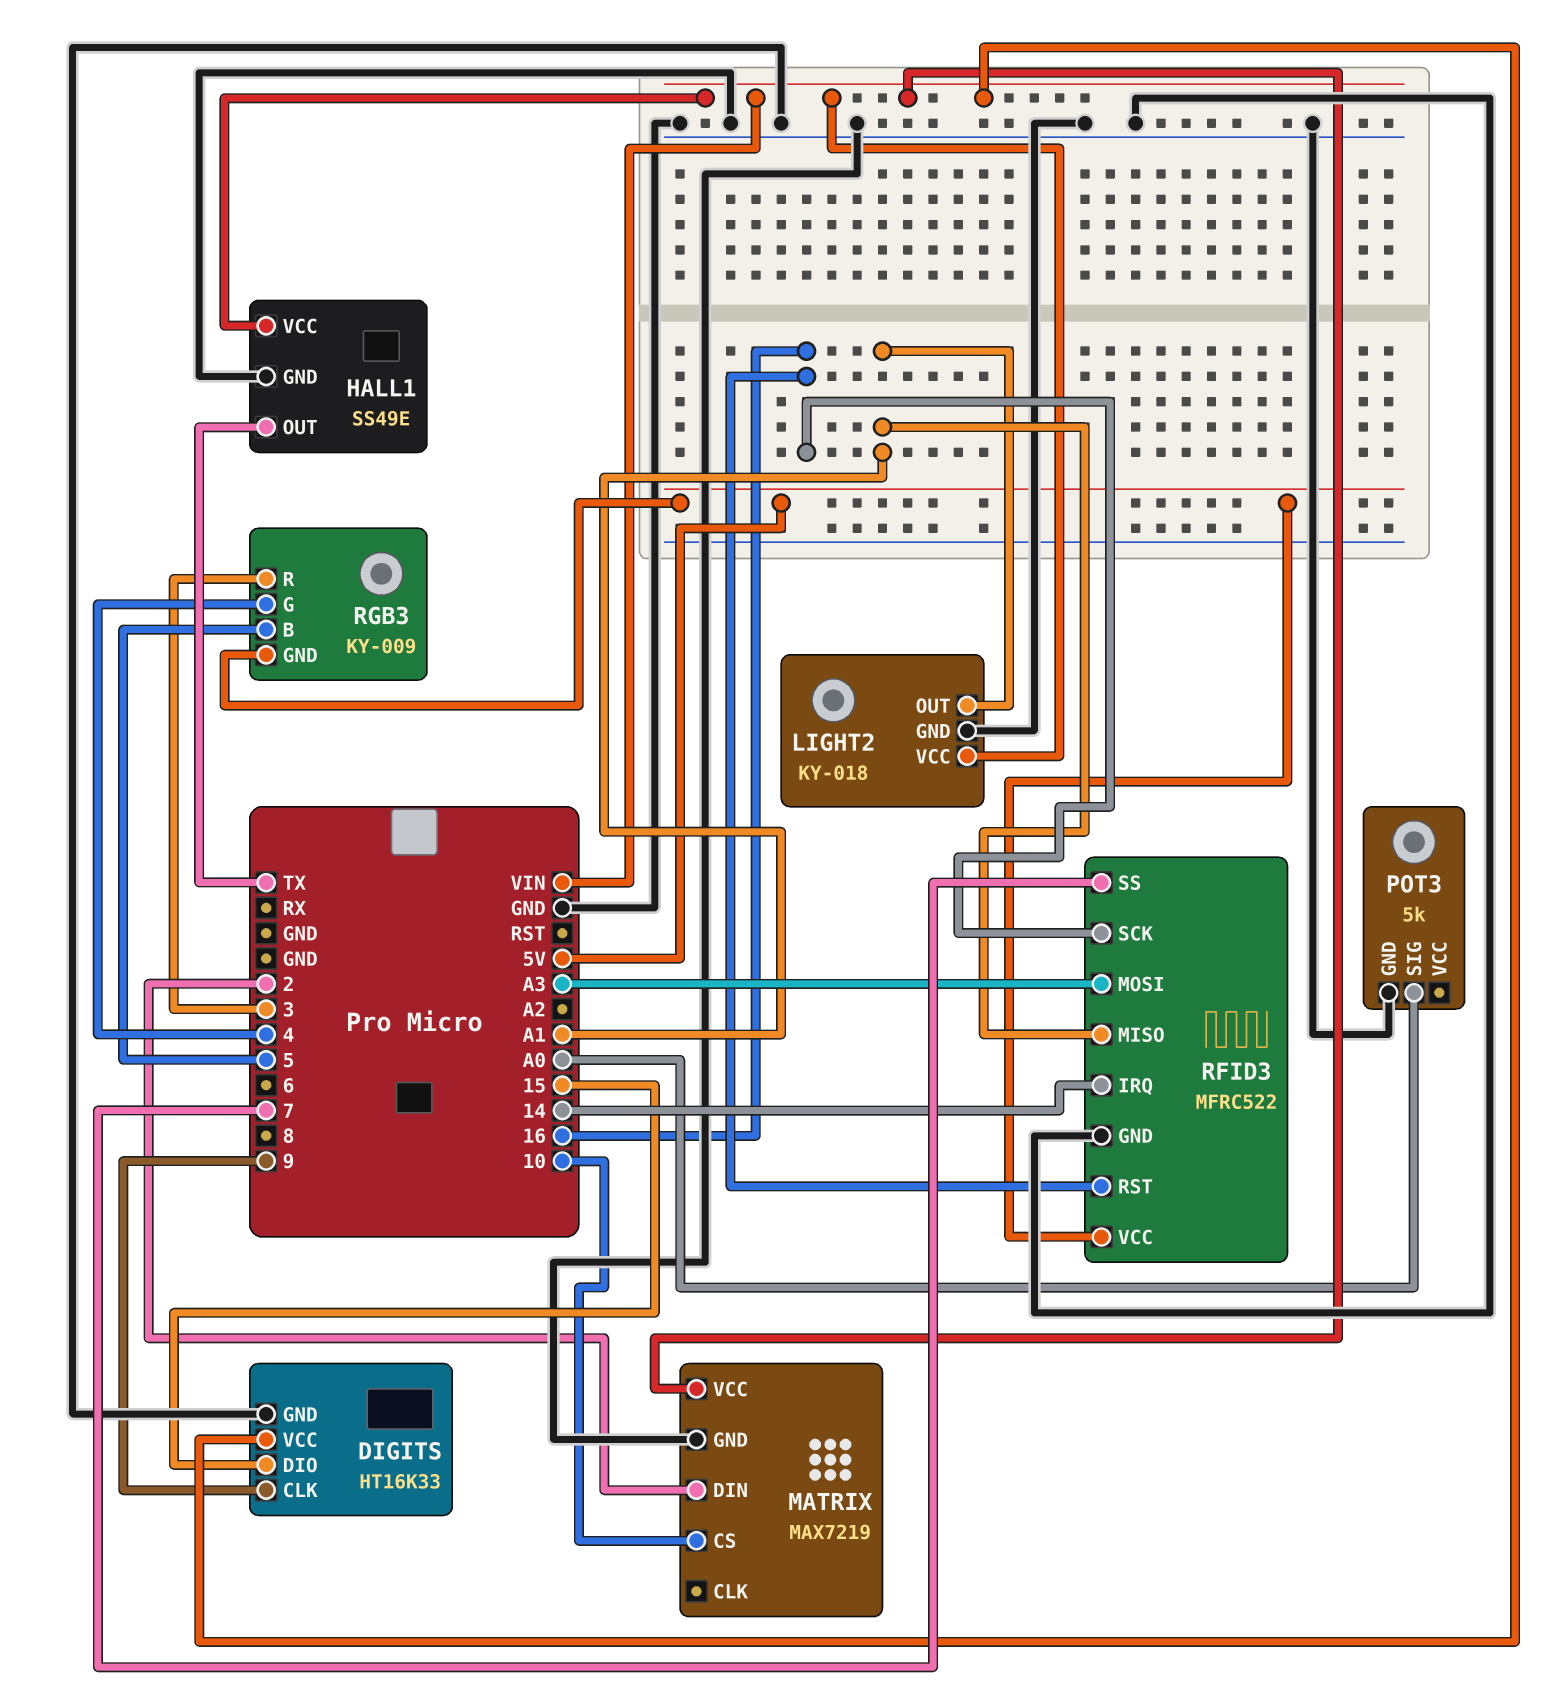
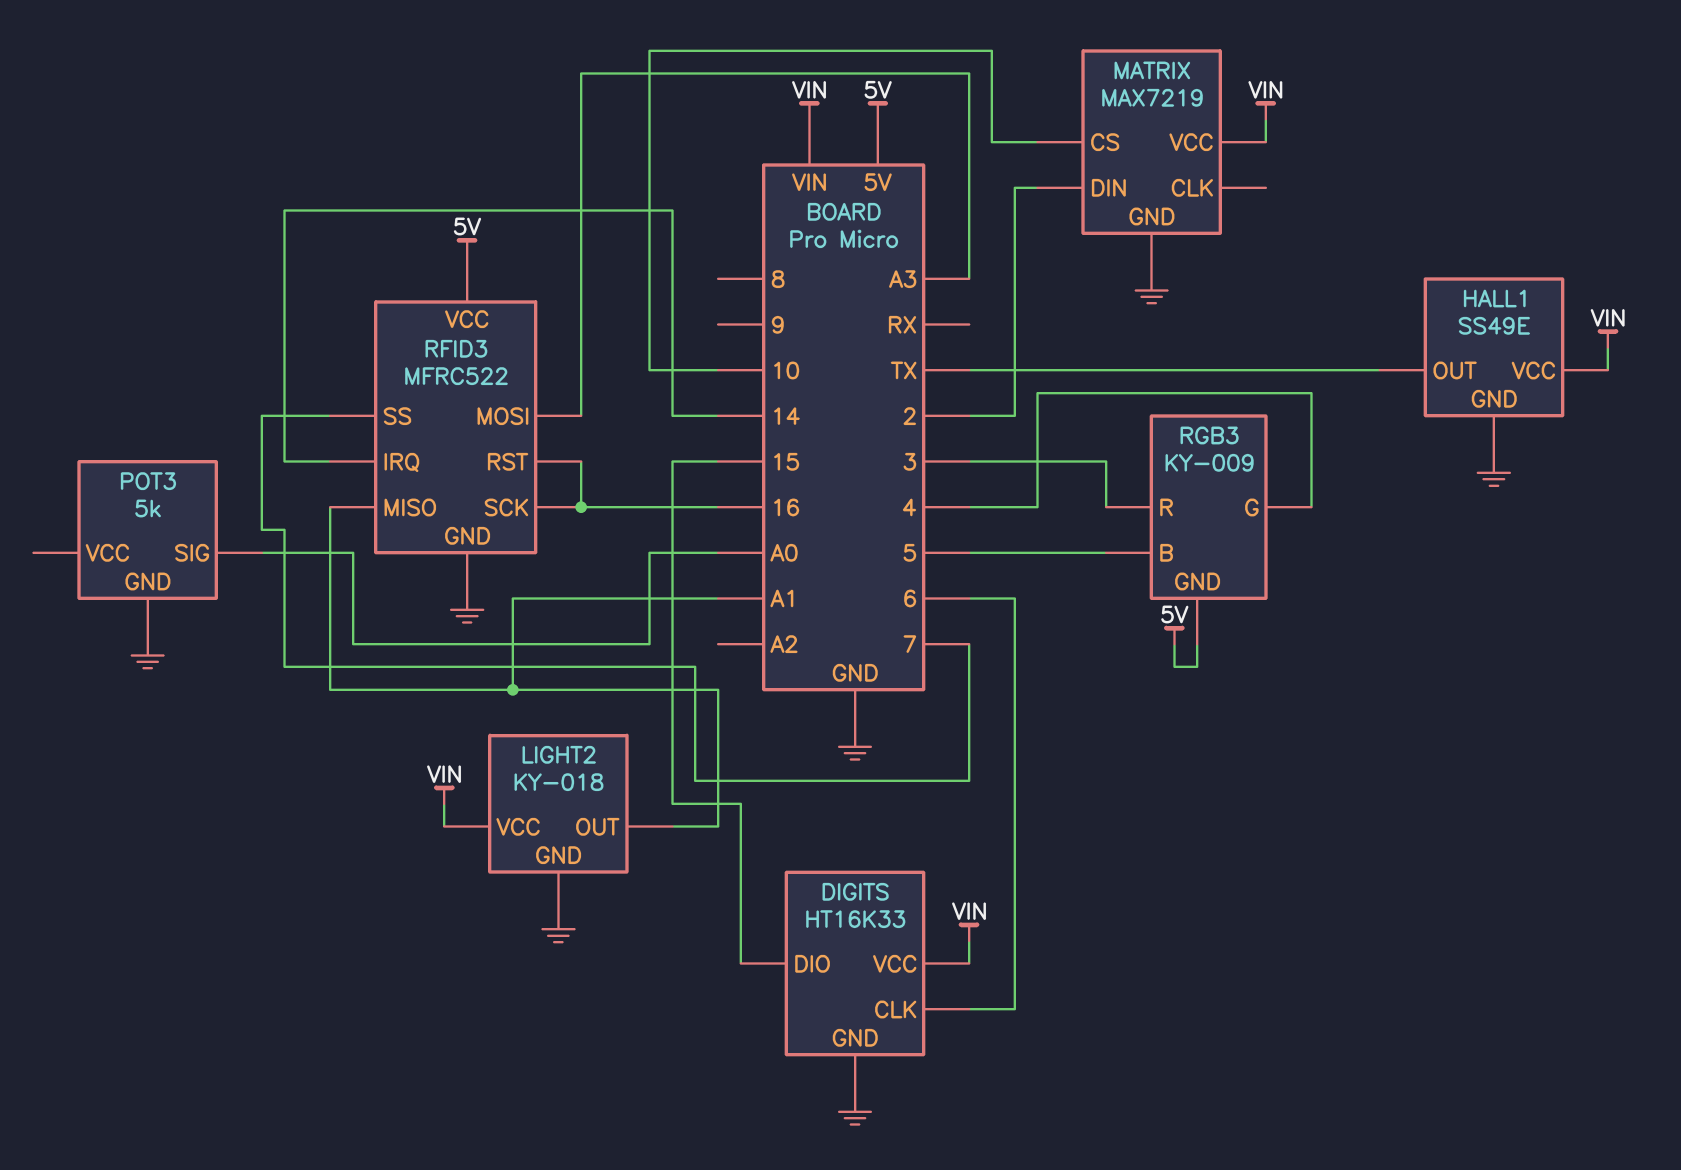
DIGITS pin CLK: 9 -> 6

